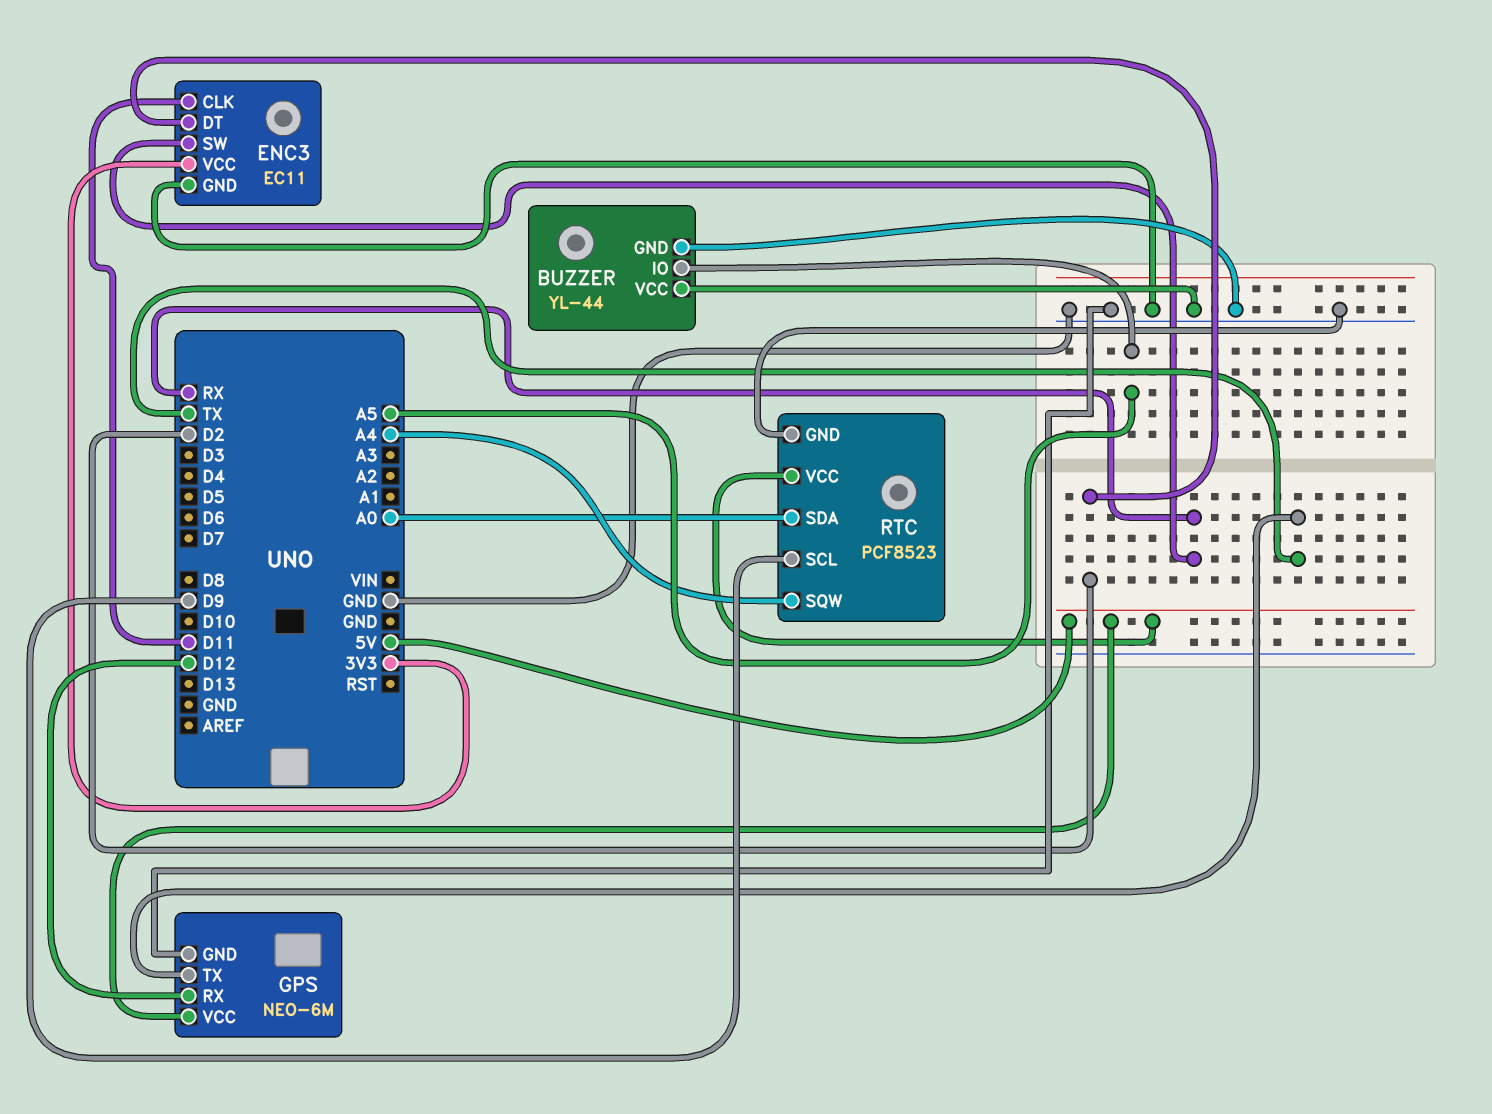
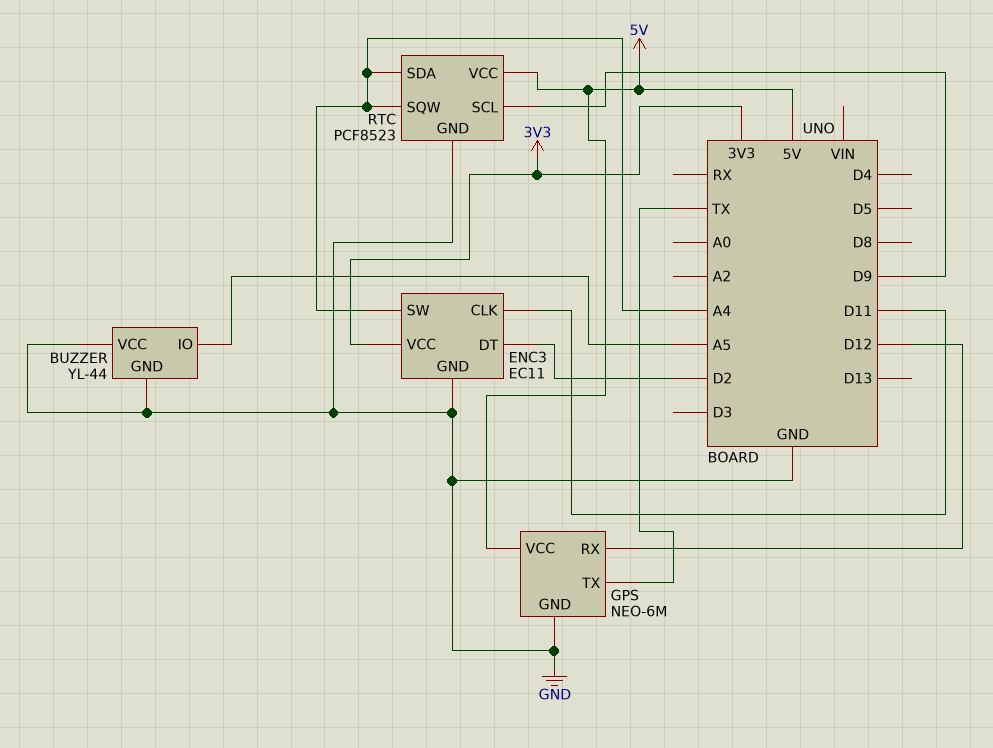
ENC3 pin SW: RX -> A4
RTC pin SDA: A0 -> A4

